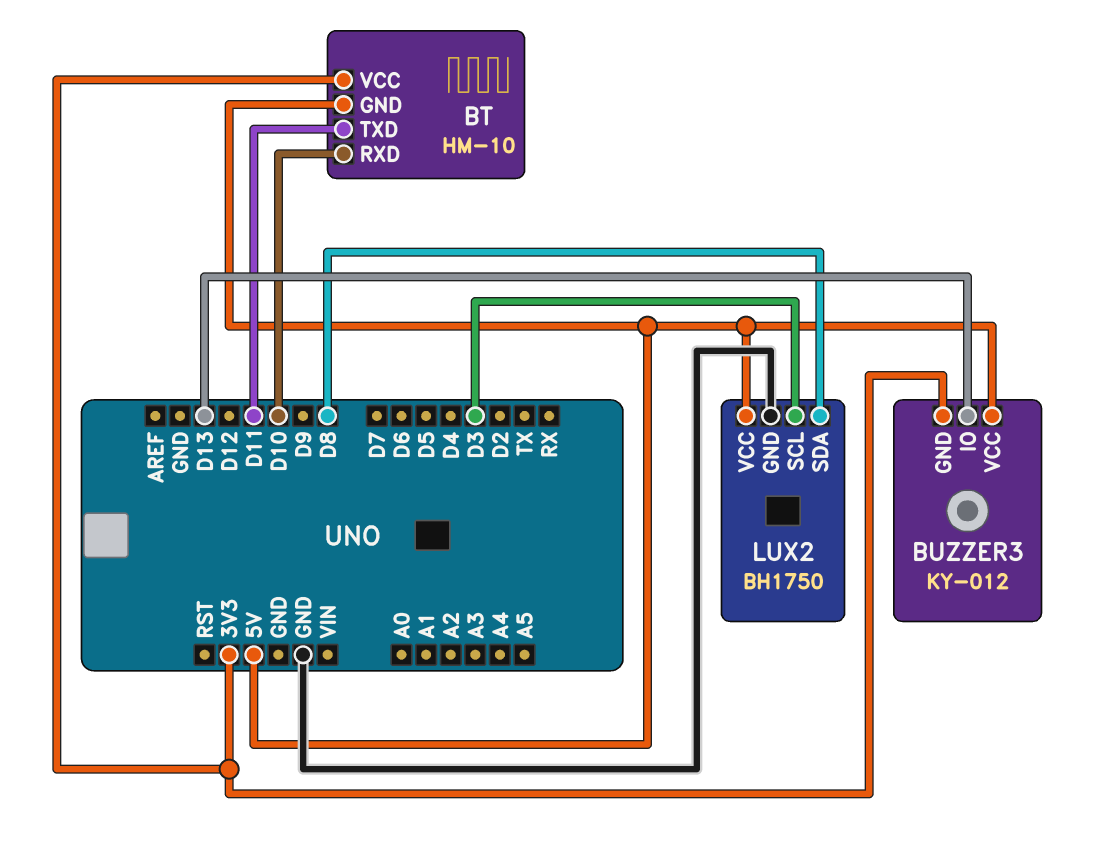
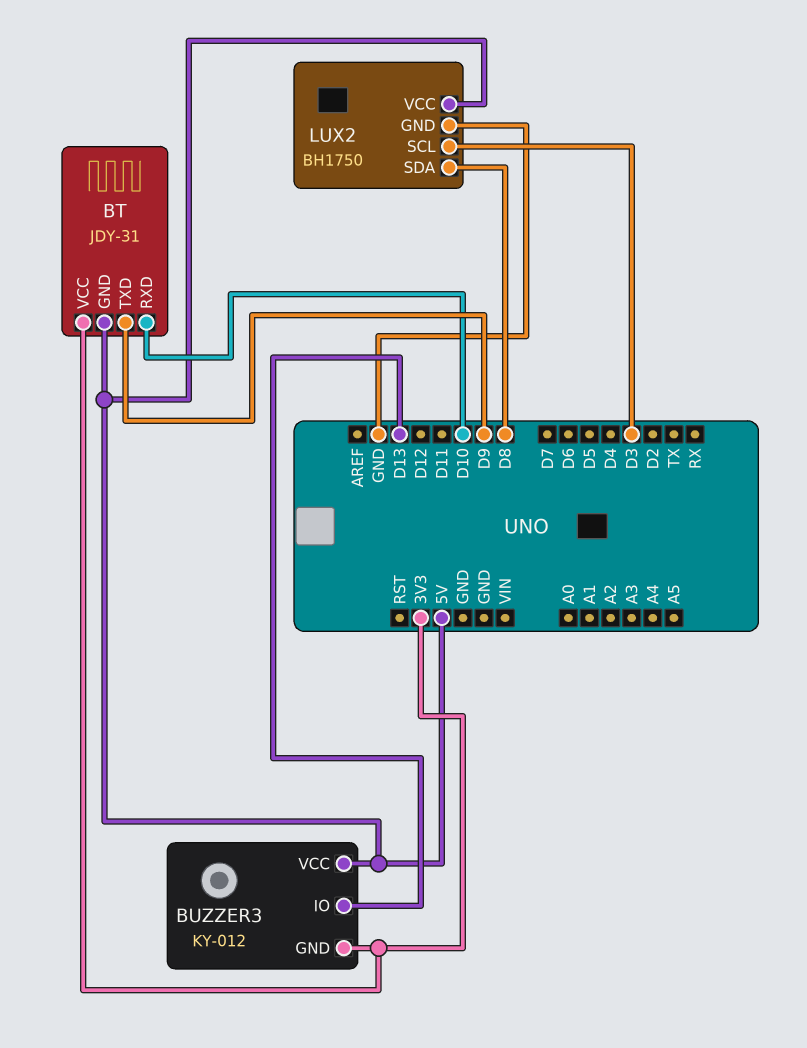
BT: HM-10 -> JDY-31
BT pin TXD: D11 -> D9

